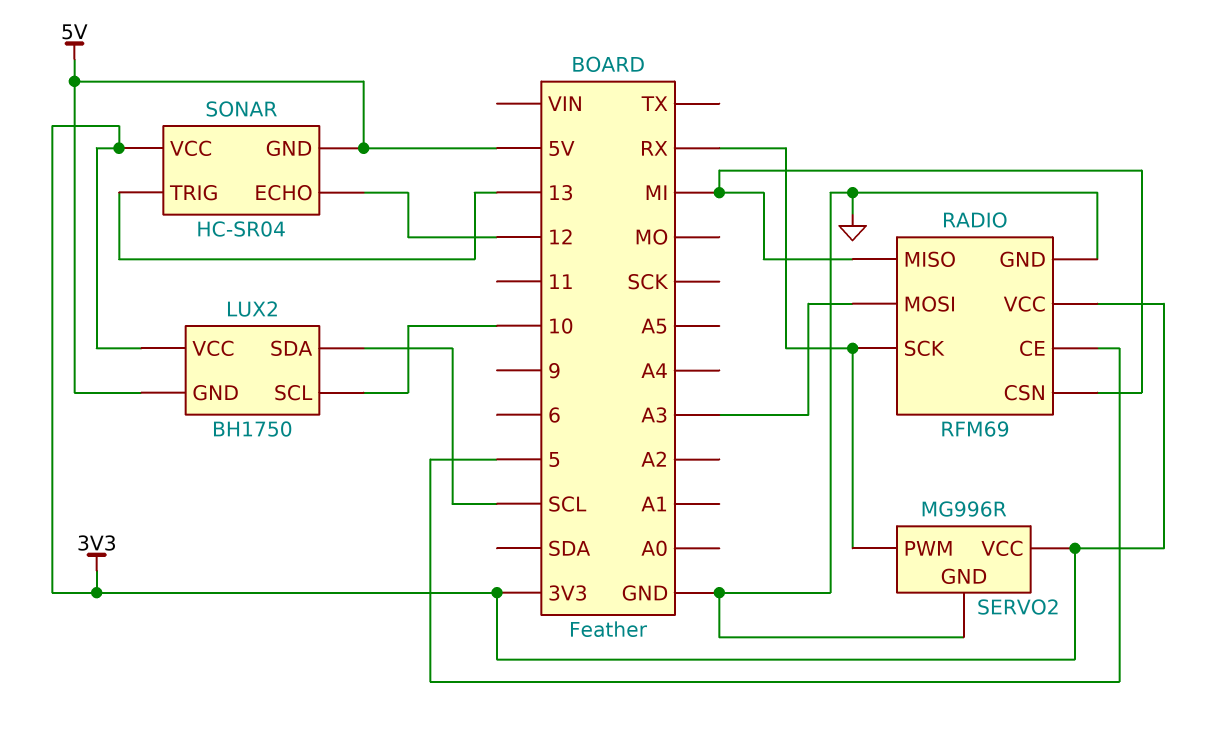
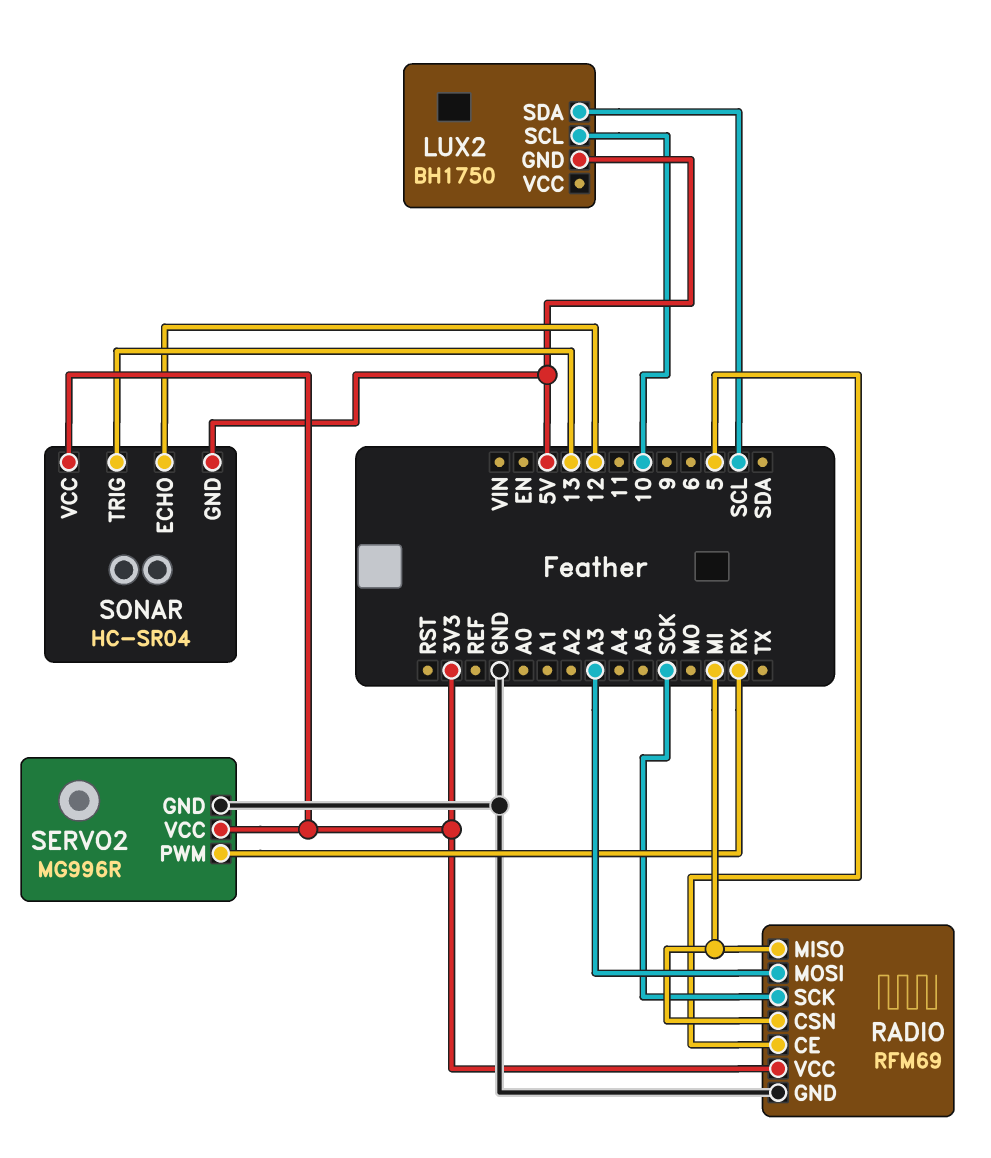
LUX2 pin VCC: 3V3 -> none
RADIO pin SCK: RX -> SCK

